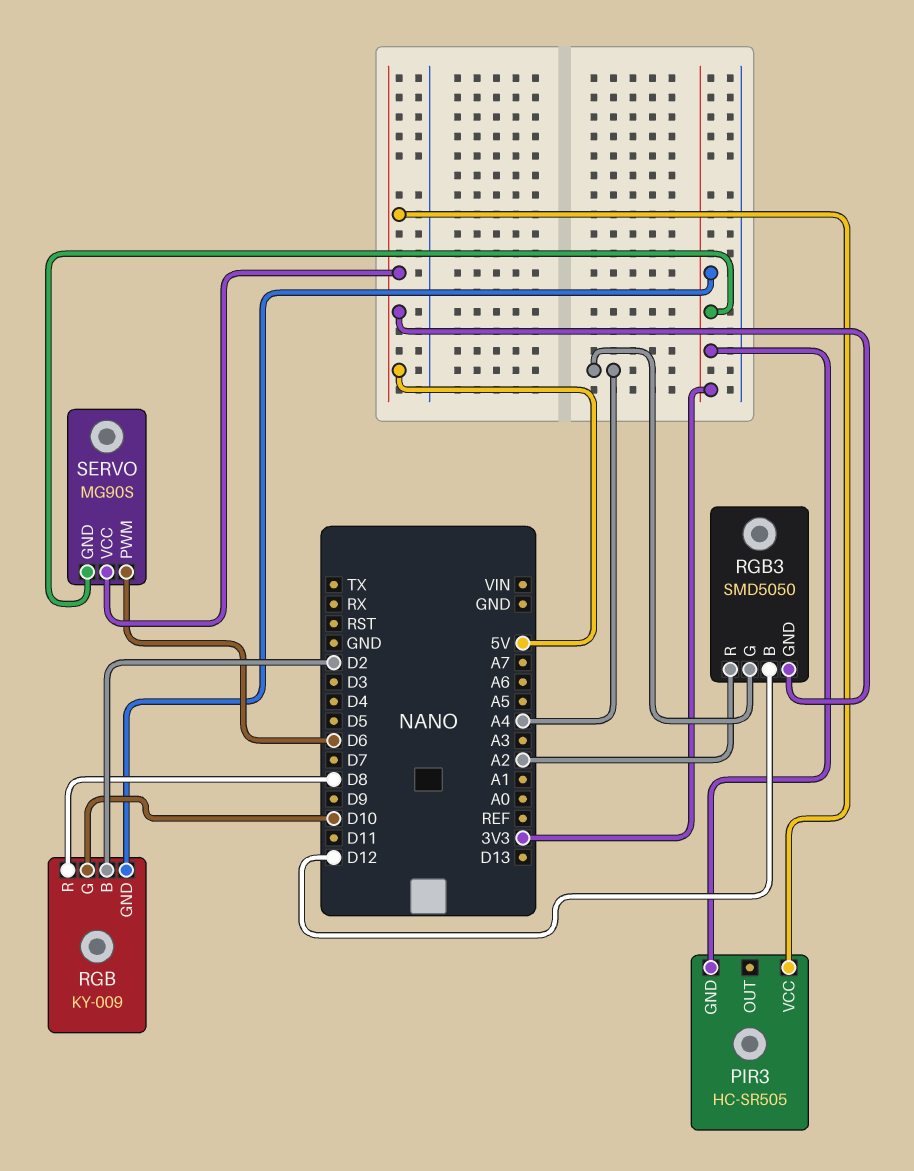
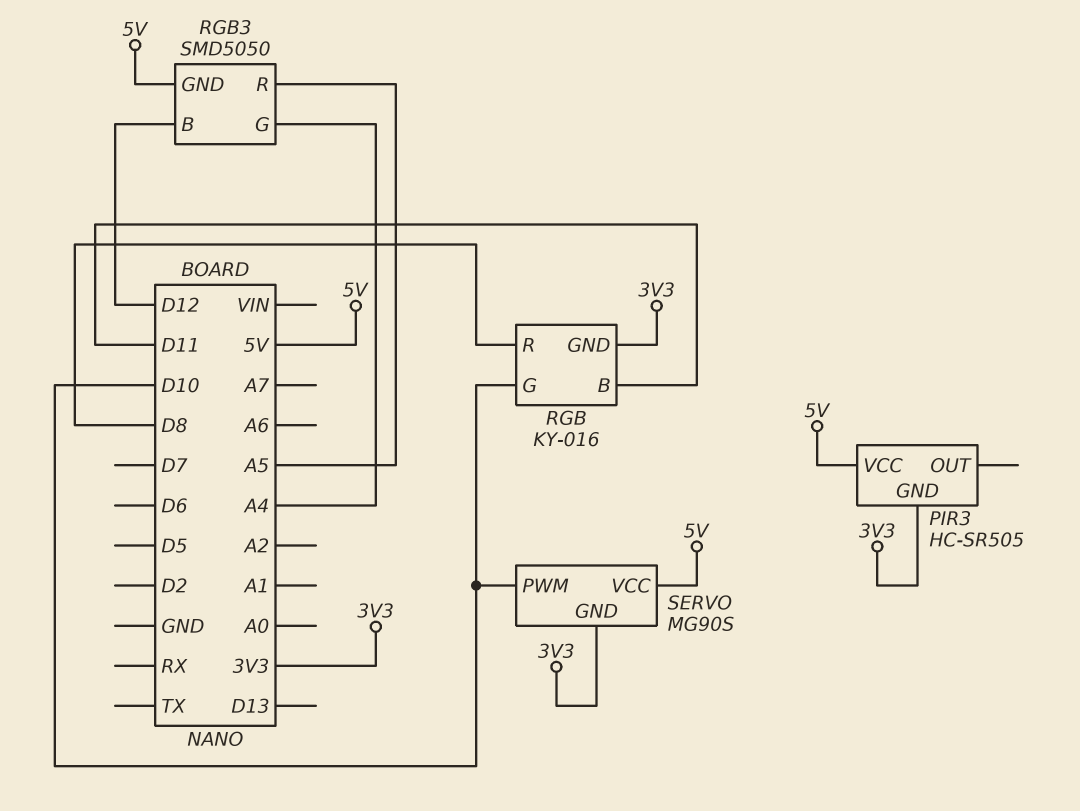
RGB: KY-009 -> KY-016
RGB pin B: D2 -> D11
RGB3 pin R: A2 -> A5
SERVO pin PWM: D6 -> D10

